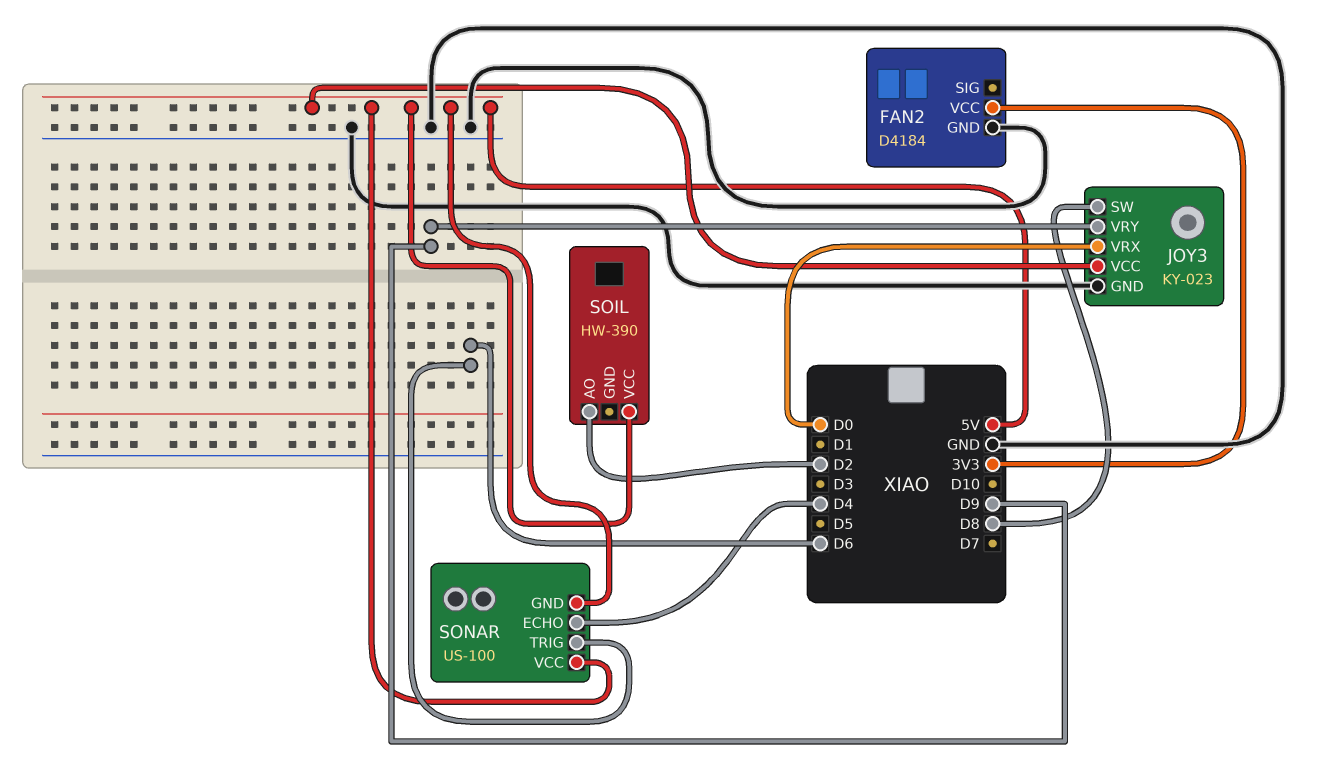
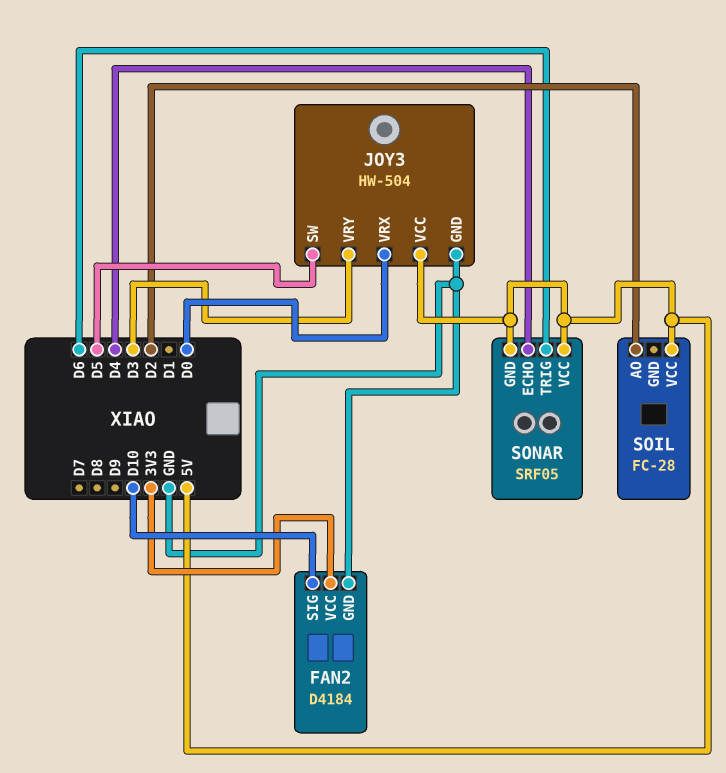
FAN2 pin SIG: none -> D10
JOY3: KY-023 -> HW-504
JOY3 pin SW: D8 -> D5
JOY3 pin VRY: D9 -> D3
SOIL: HW-390 -> FC-28
SONAR: US-100 -> SRF05

